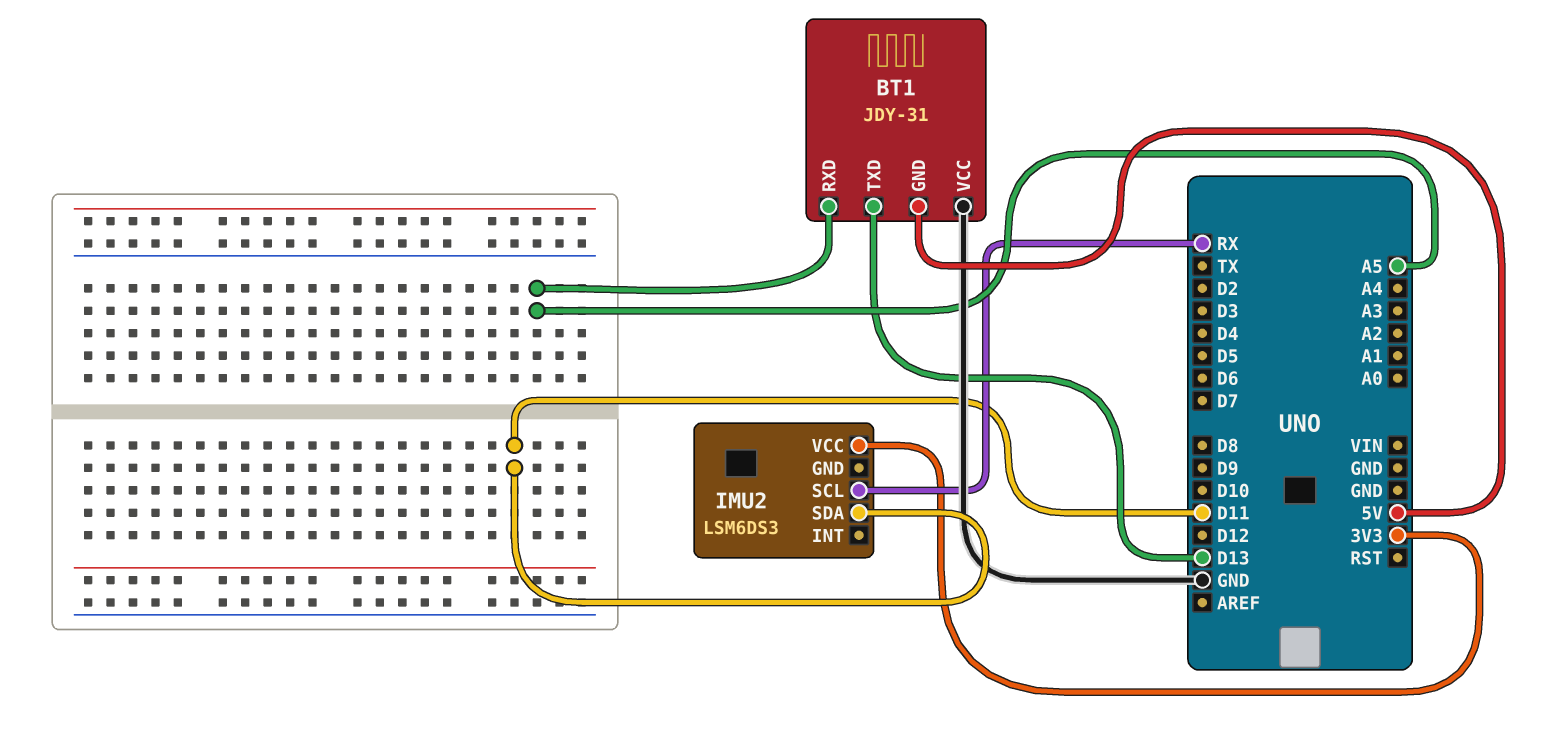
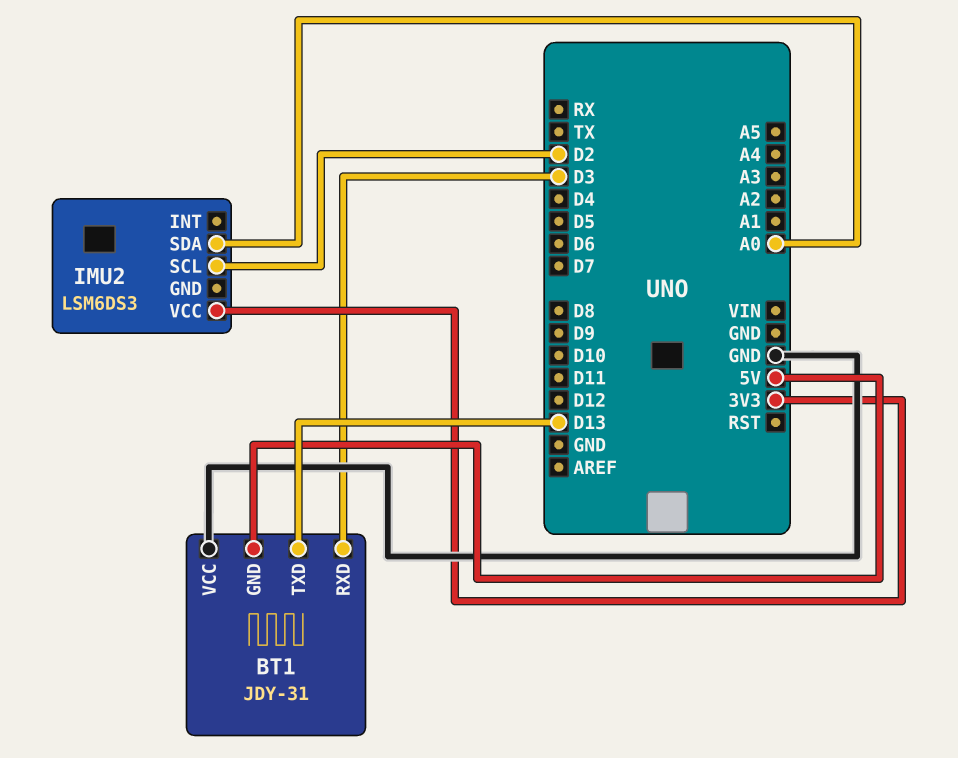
BT1 pin RXD: A5 -> D3
IMU2 pin SCL: RX -> D2
IMU2 pin SDA: D11 -> A0

